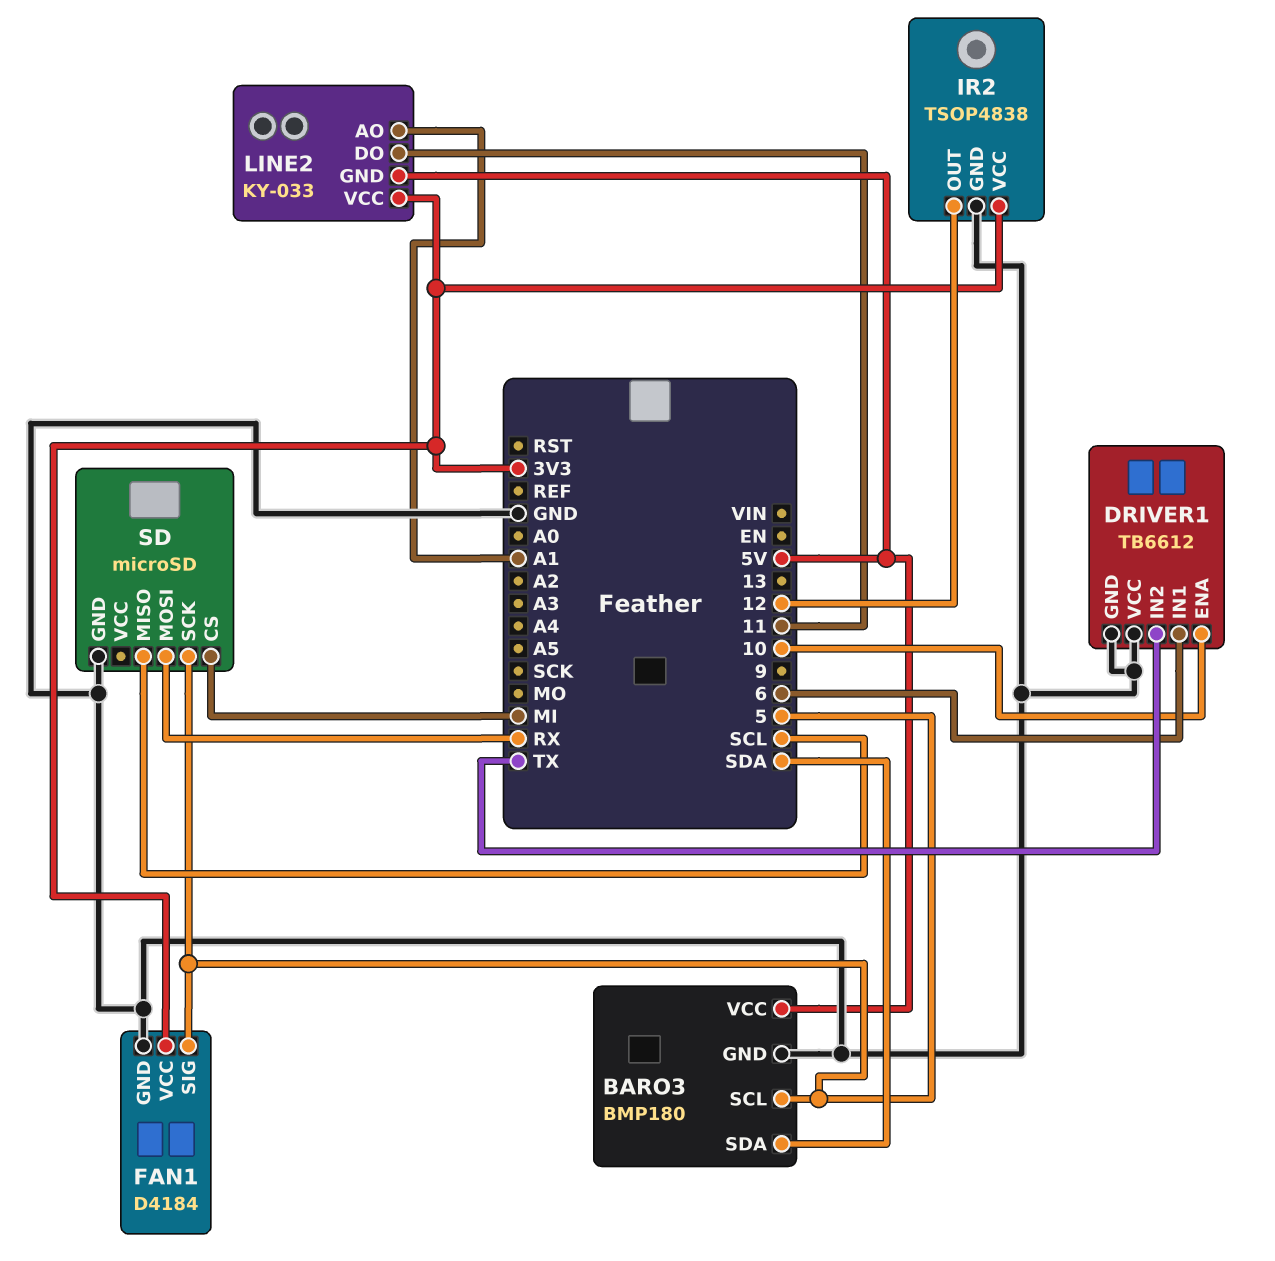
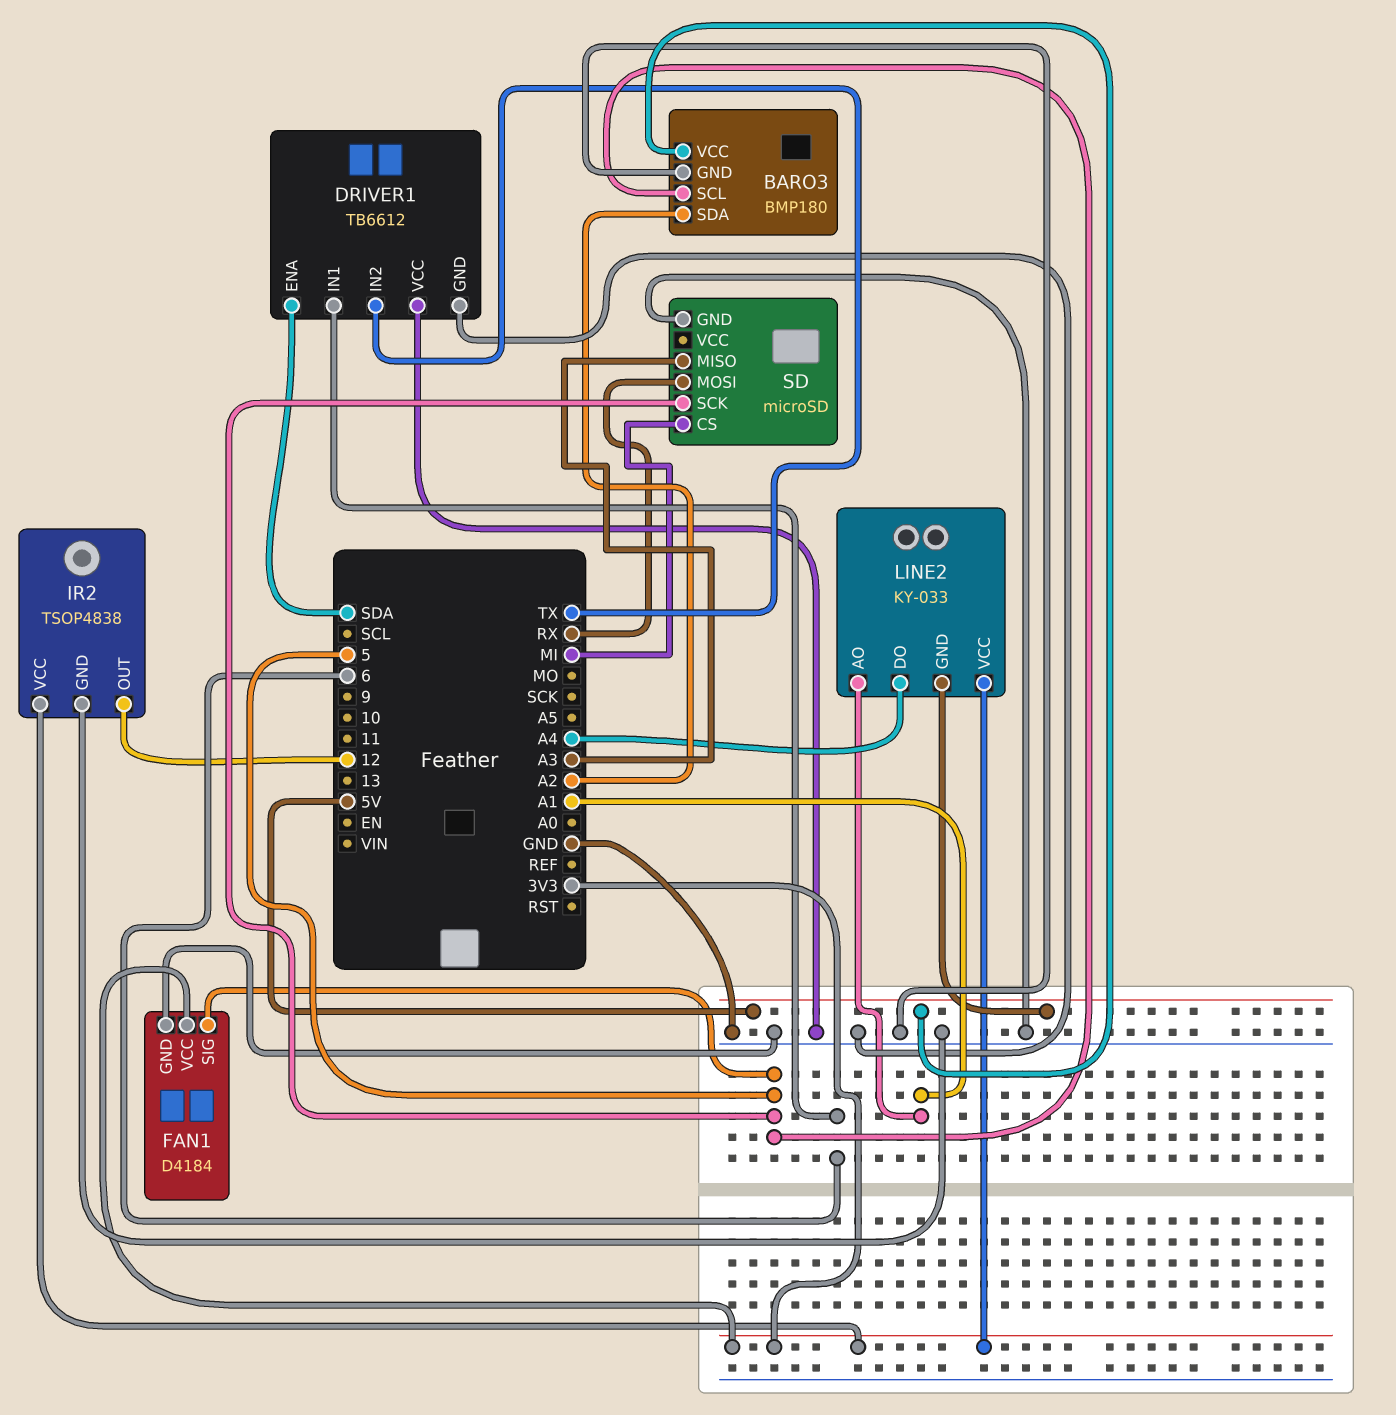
BARO3 pin SDA: SDA -> A2
DRIVER1 pin ENA: 10 -> SDA
LINE2 pin DO: 11 -> A4
SD pin MISO: SCL -> A3

